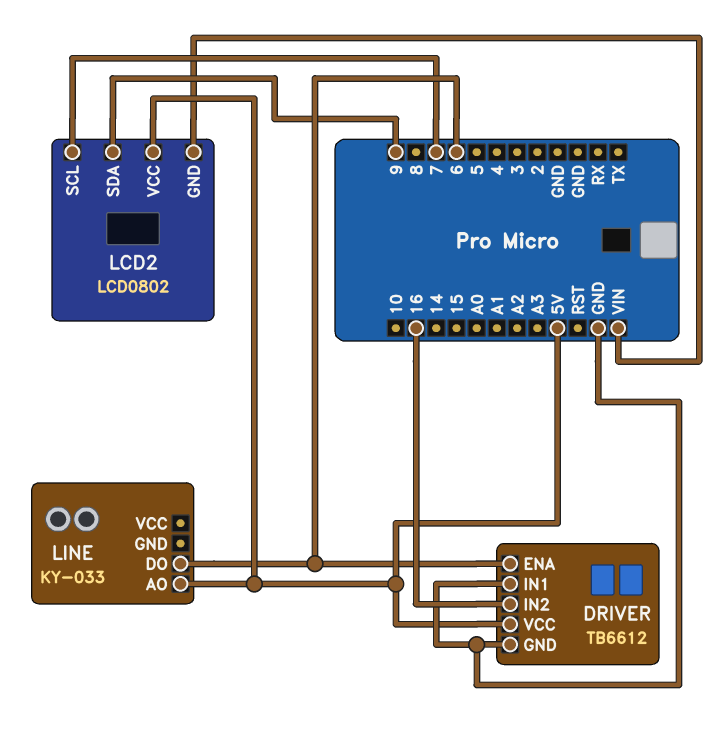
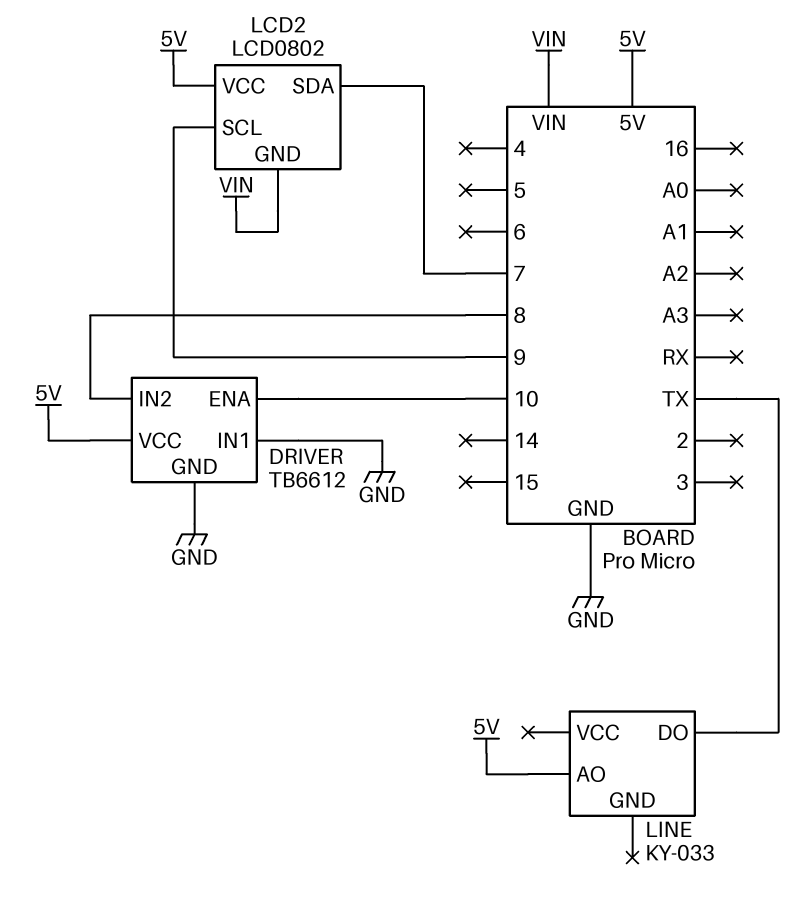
DRIVER pin ENA: 6 -> 10
DRIVER pin IN2: 16 -> 8
LCD2 pin SCL: 7 -> 9
LCD2 pin SDA: 9 -> 7
LINE pin DO: 6 -> TX

